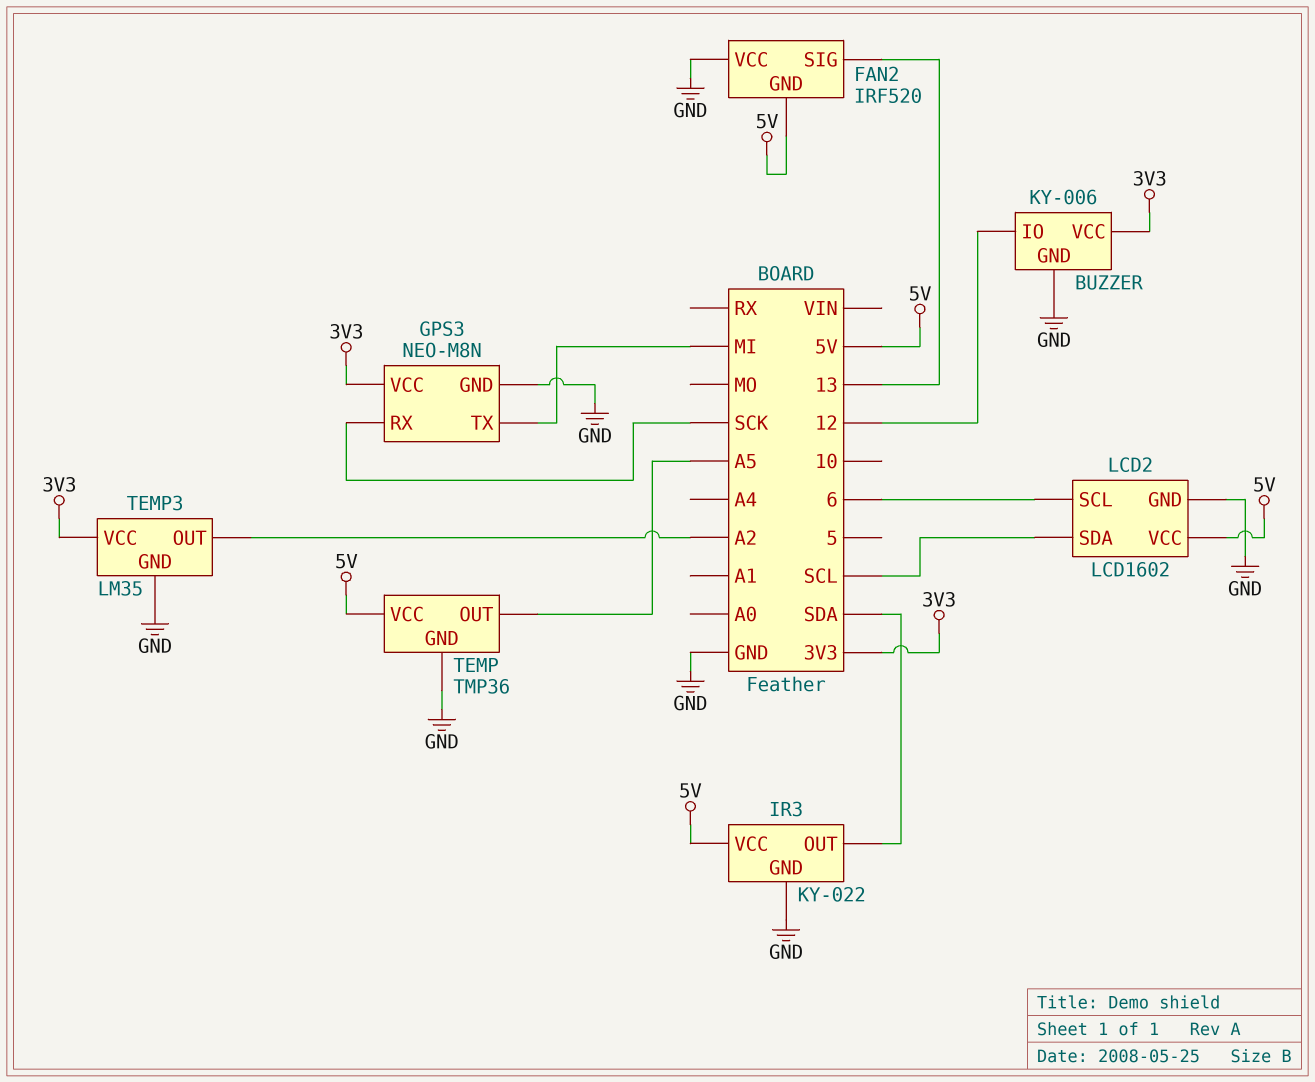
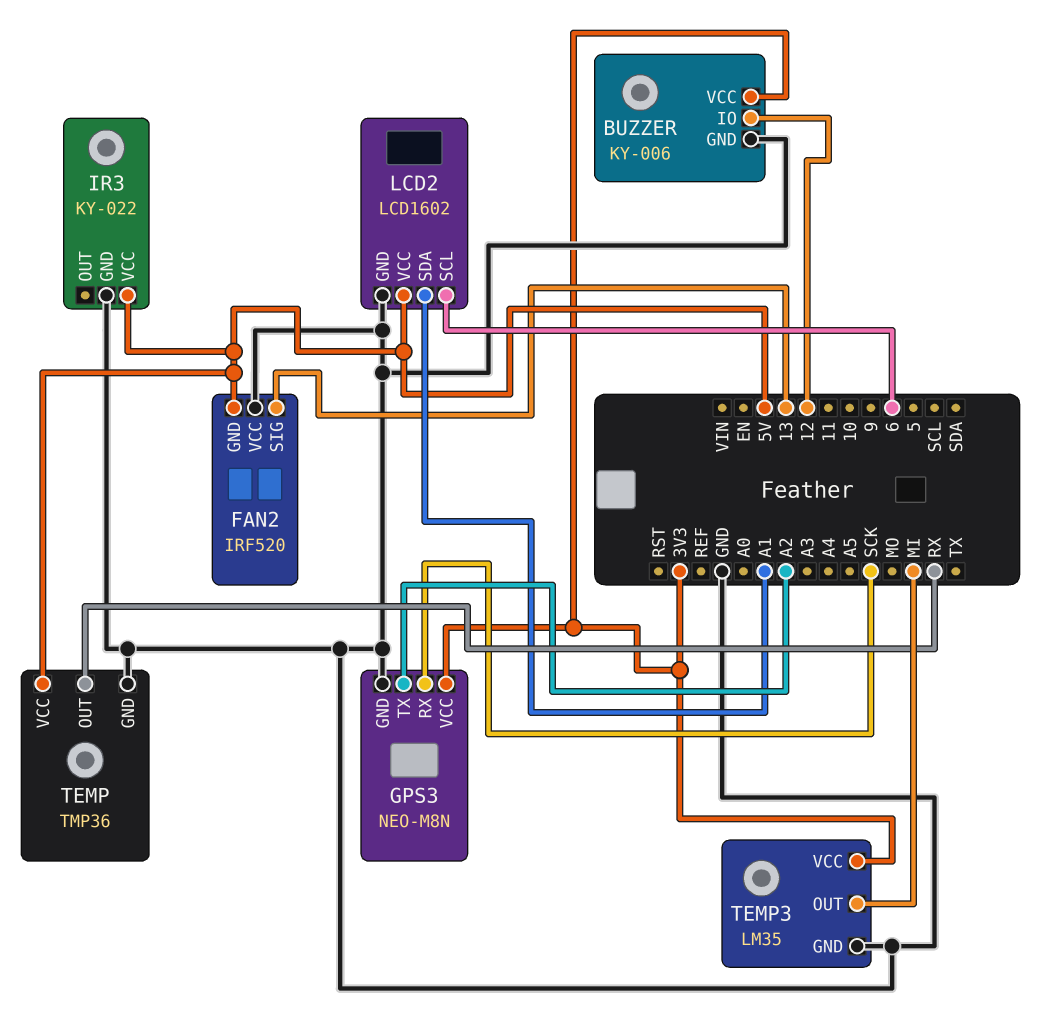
GPS3 pin TX: MI -> A2
IR3 pin OUT: SDA -> none
LCD2 pin SDA: SCL -> A1
TEMP pin OUT: A5 -> RX
TEMP3 pin OUT: A2 -> MI

